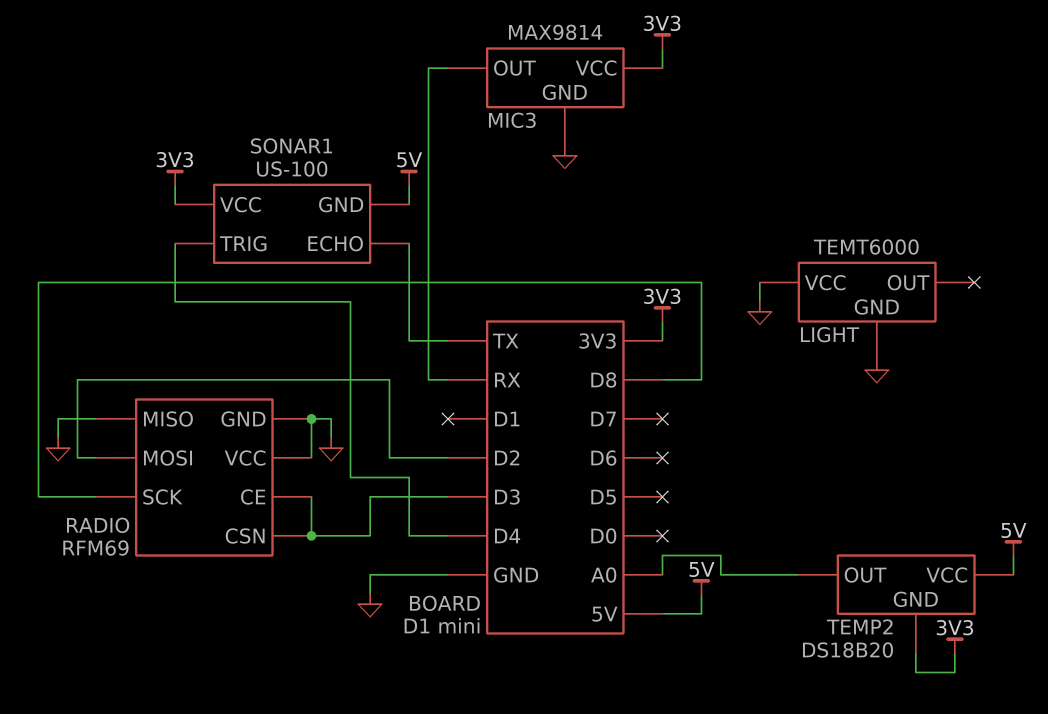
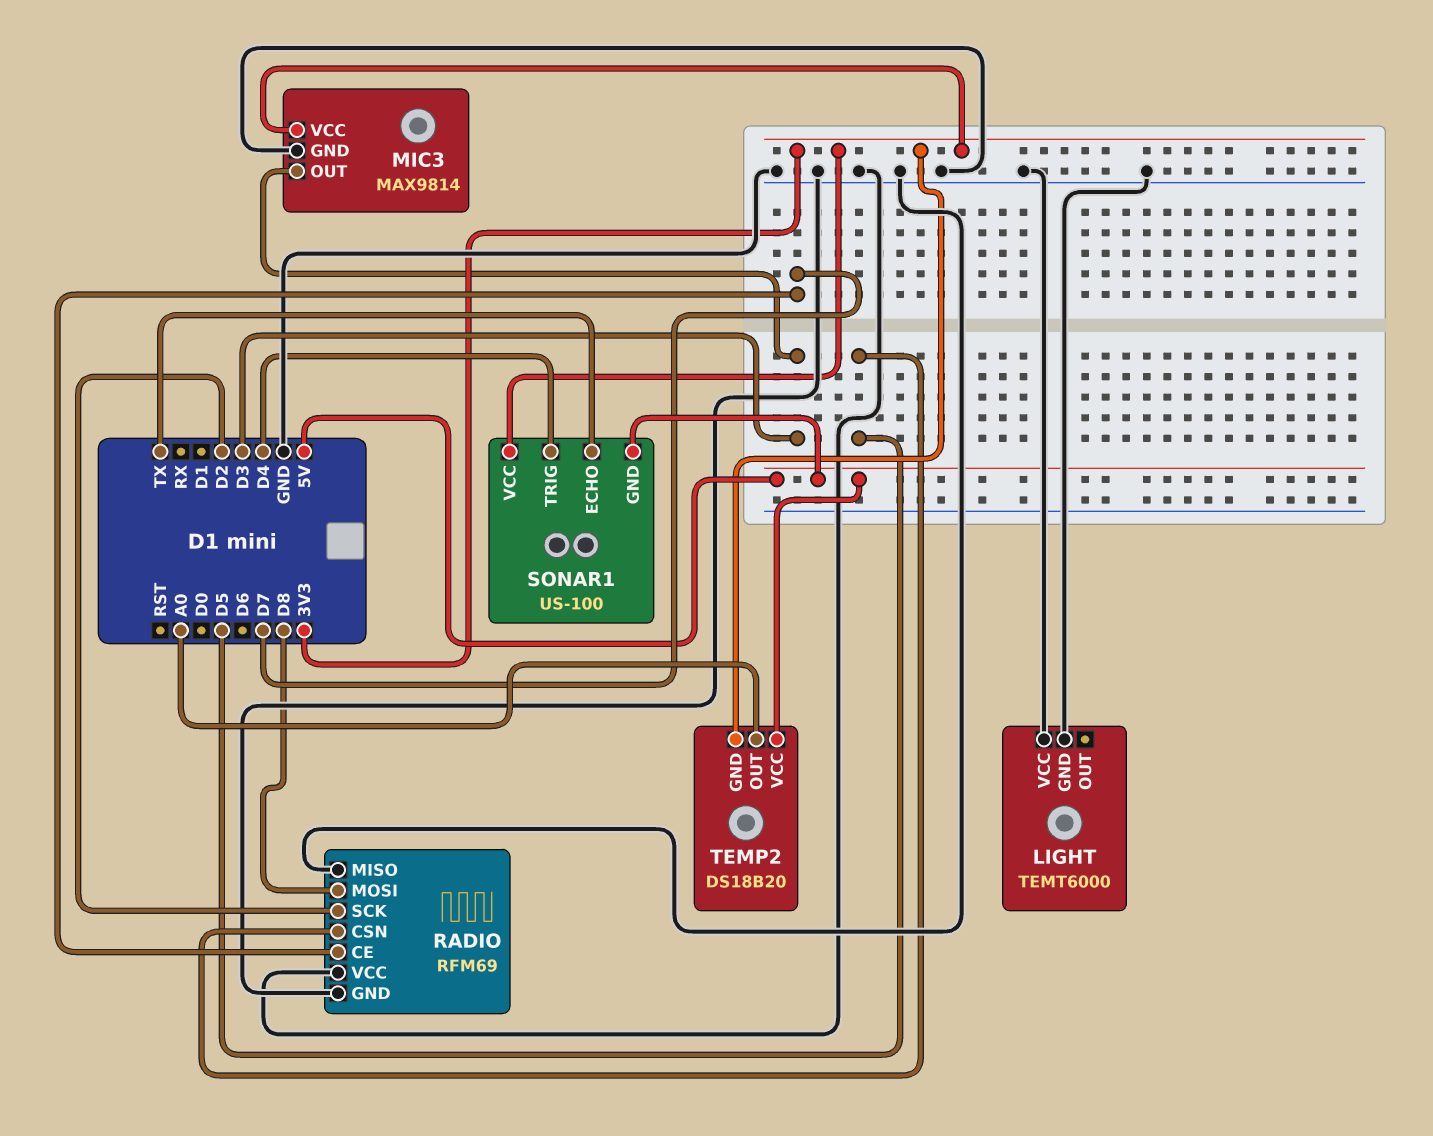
MIC3 pin OUT: RX -> D3
RADIO pin CE: D3 -> D7
RADIO pin CSN: D3 -> D5
RADIO pin MOSI: D2 -> D8
RADIO pin SCK: D8 -> D2

